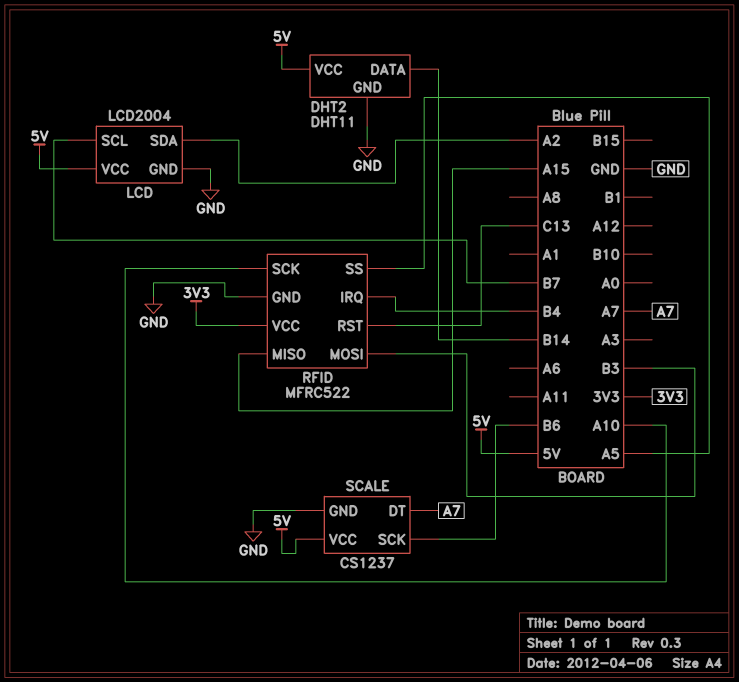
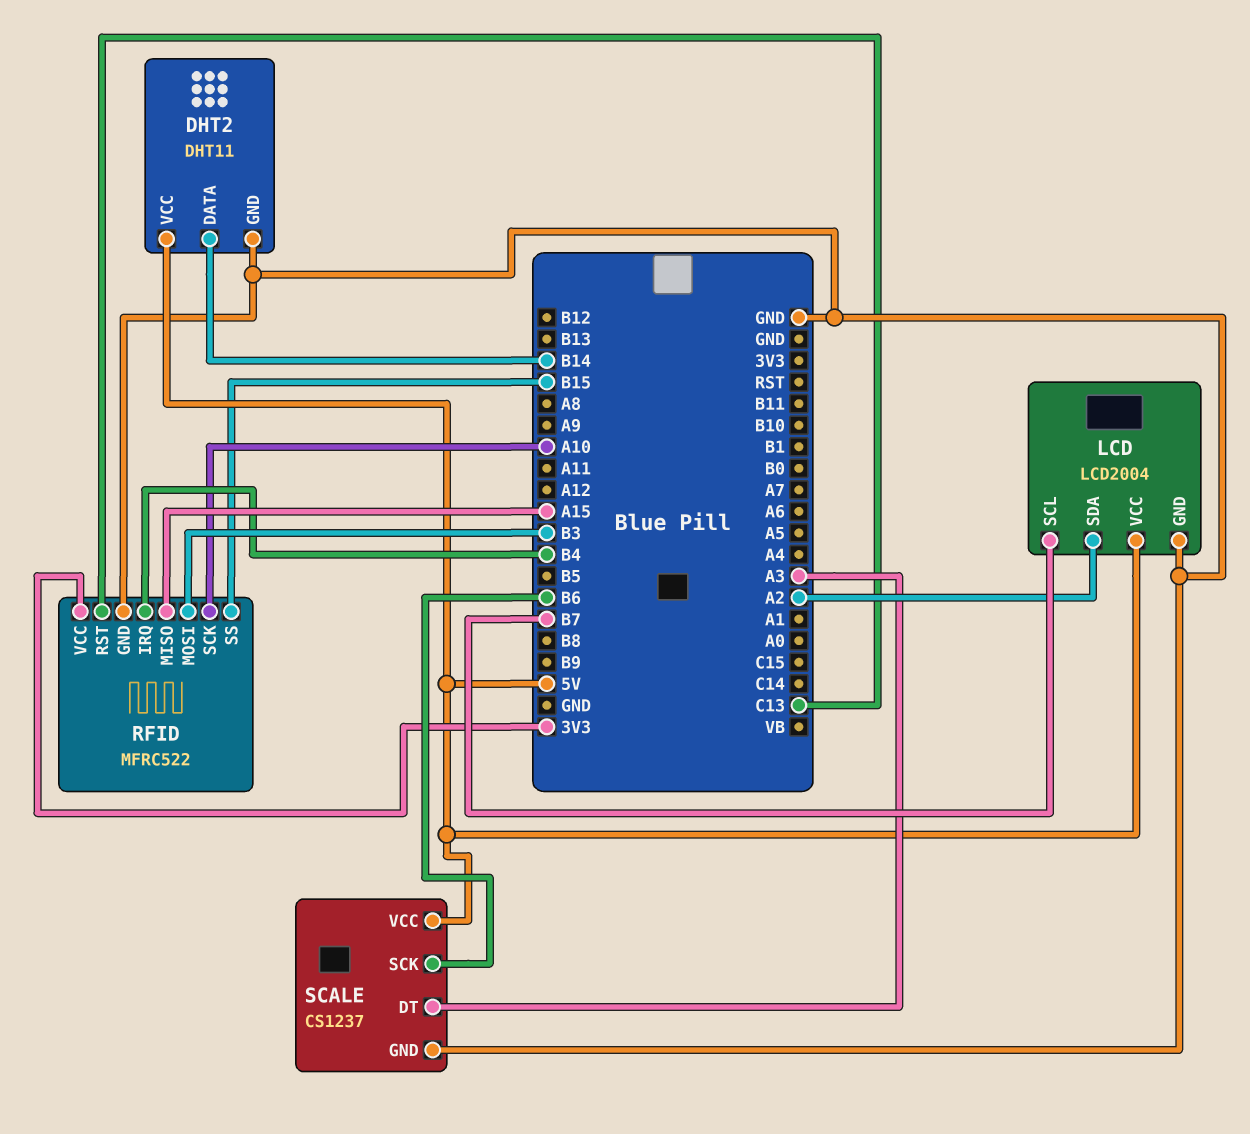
RFID pin SS: A5 -> B15
SCALE pin DT: A7 -> A3

